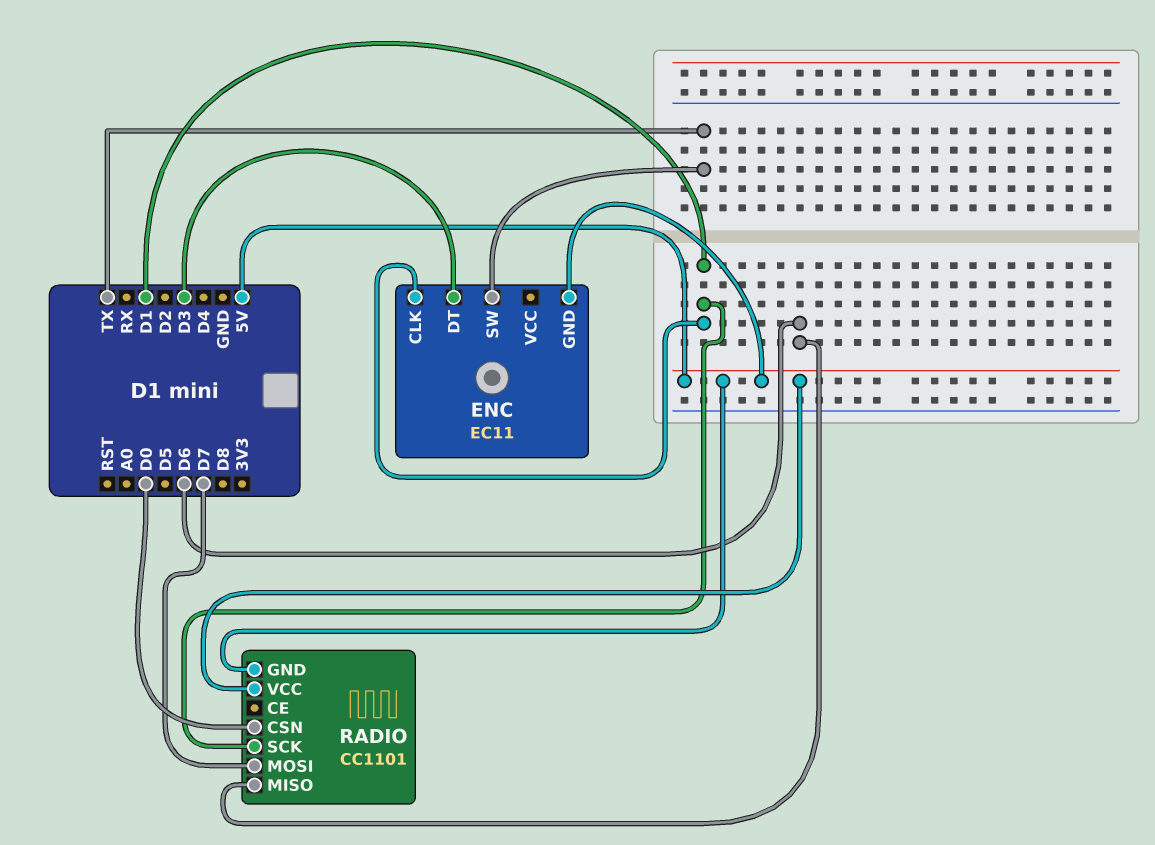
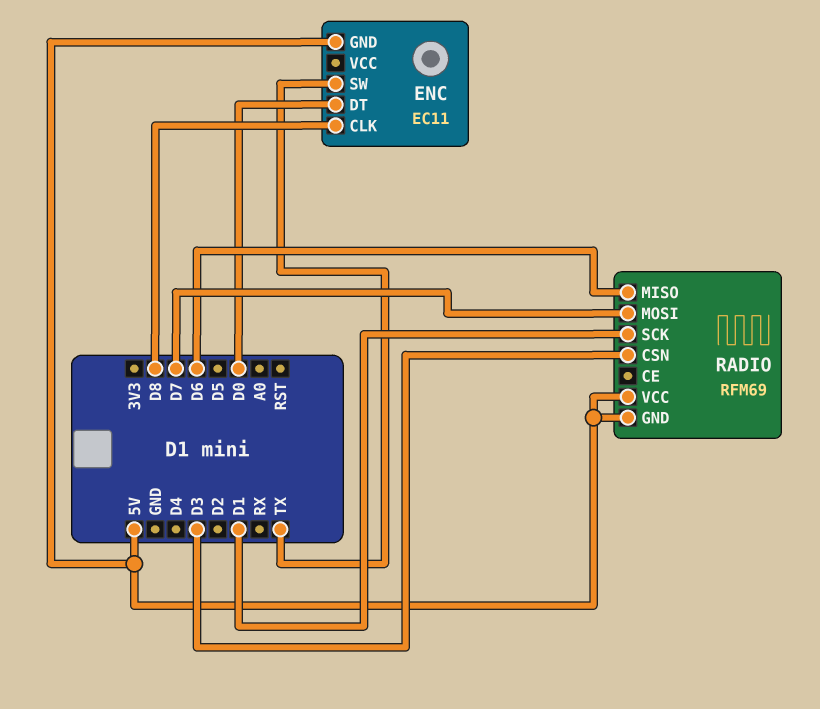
ENC pin CLK: D1 -> D8
ENC pin DT: D3 -> D0
RADIO: CC1101 -> RFM69
RADIO pin CSN: D0 -> D3

